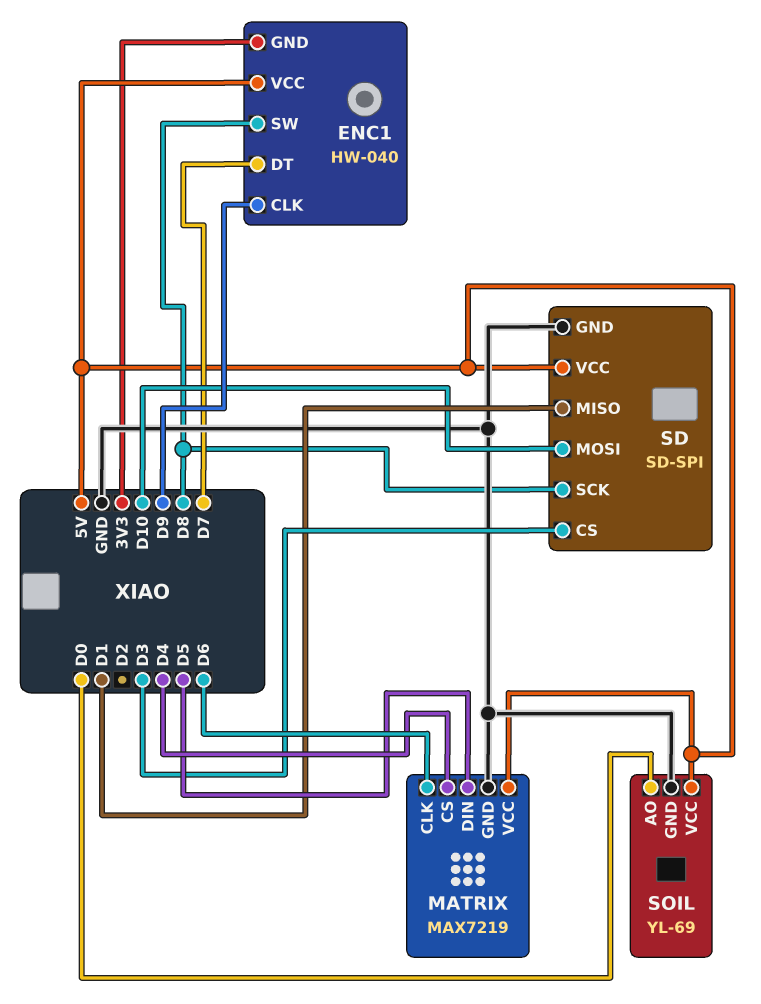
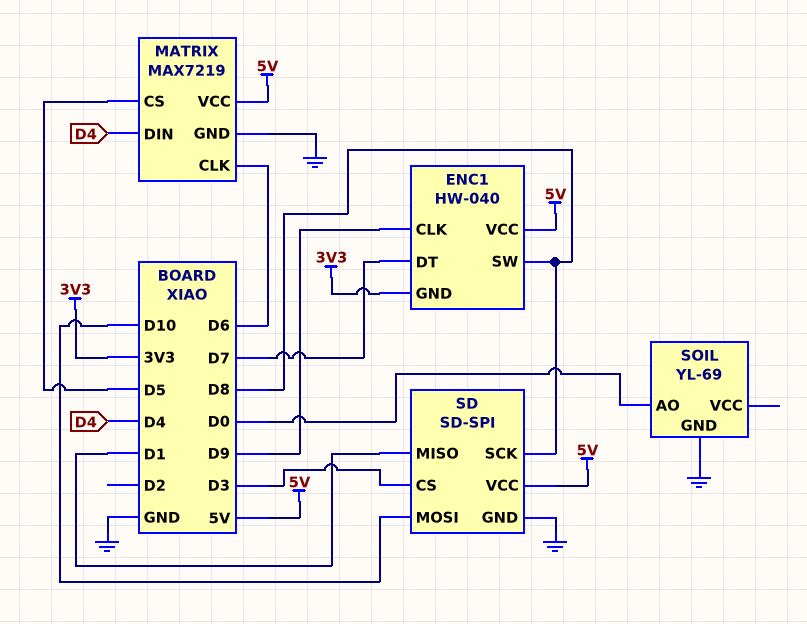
MATRIX pin CS: D4 -> D5
MATRIX pin DIN: D5 -> D4
SOIL pin VCC: 5V -> none

